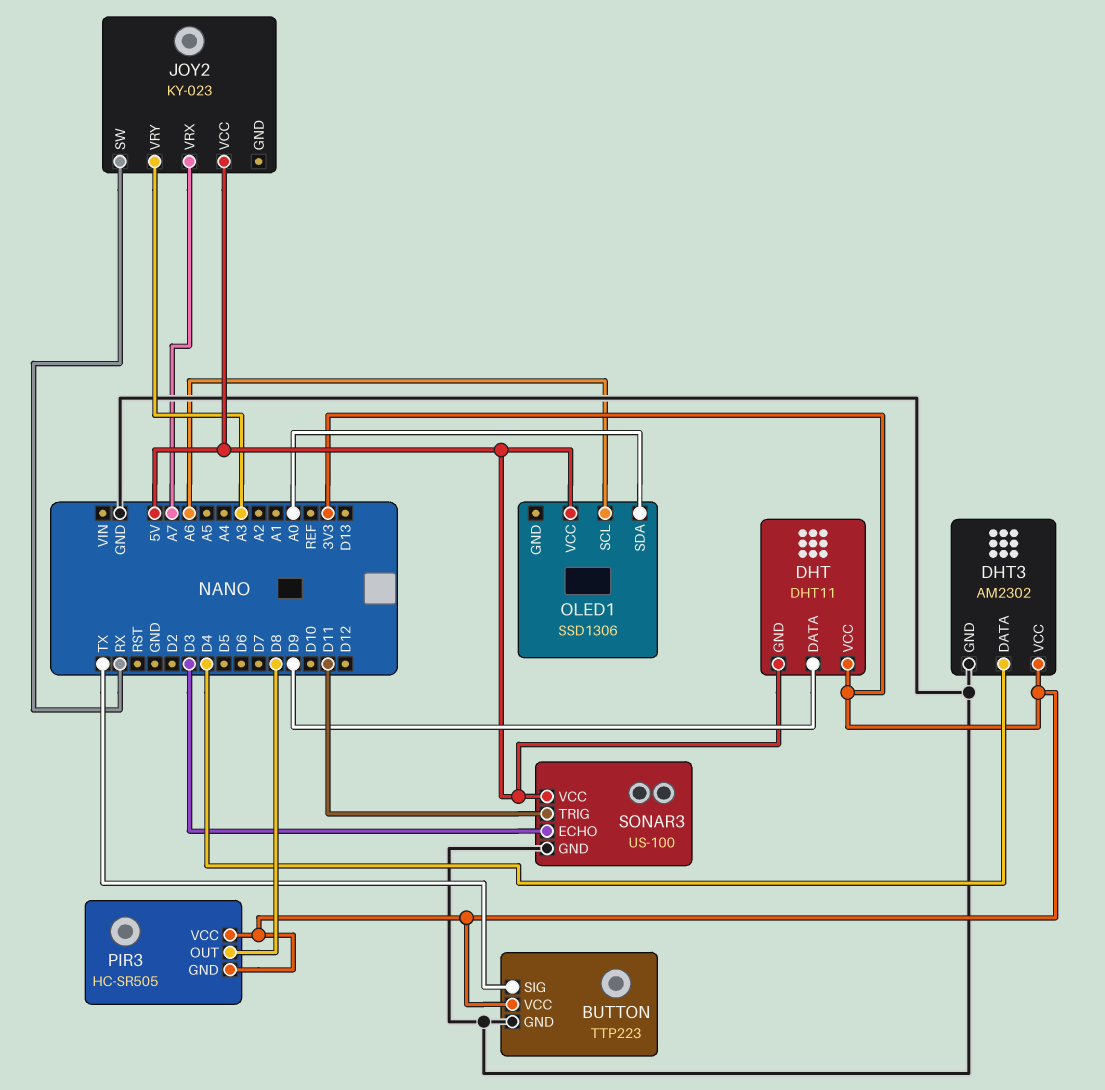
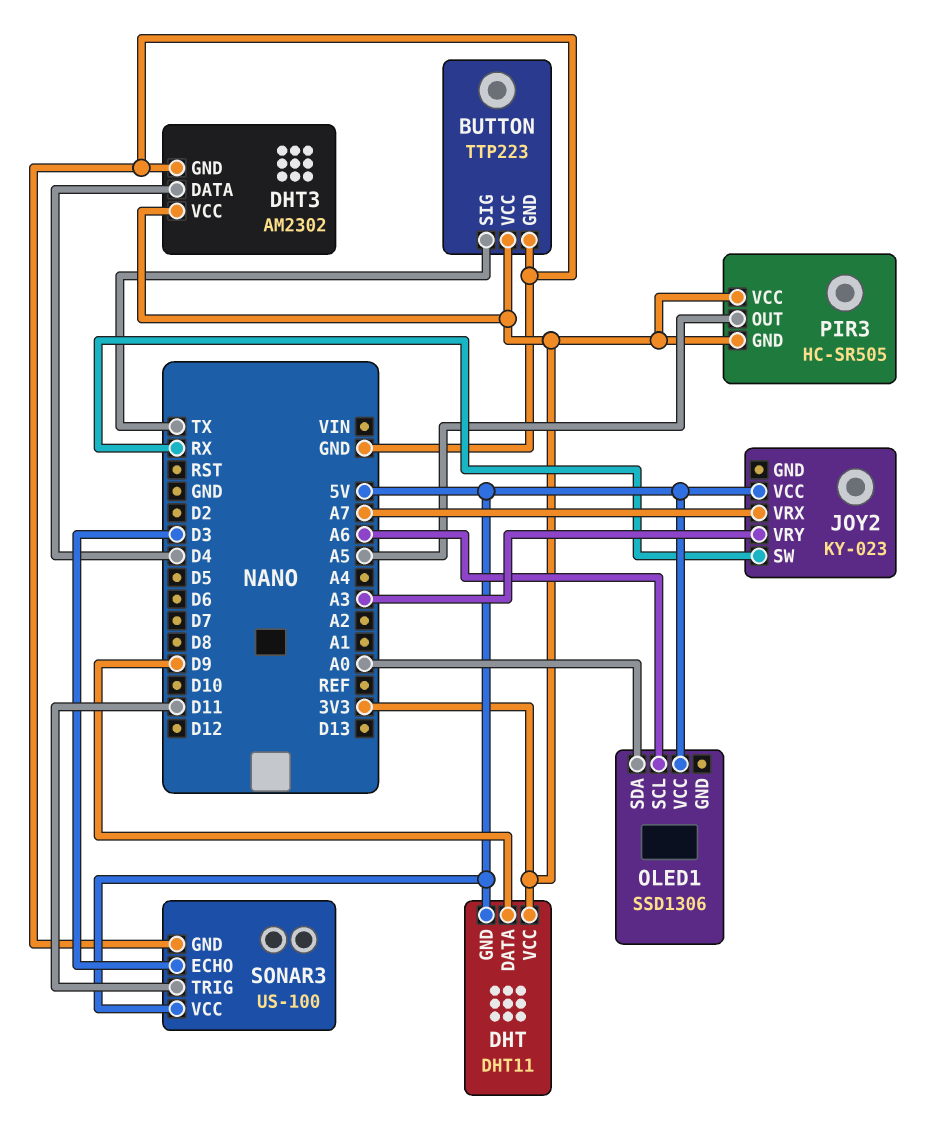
PIR3 pin OUT: D8 -> A5

